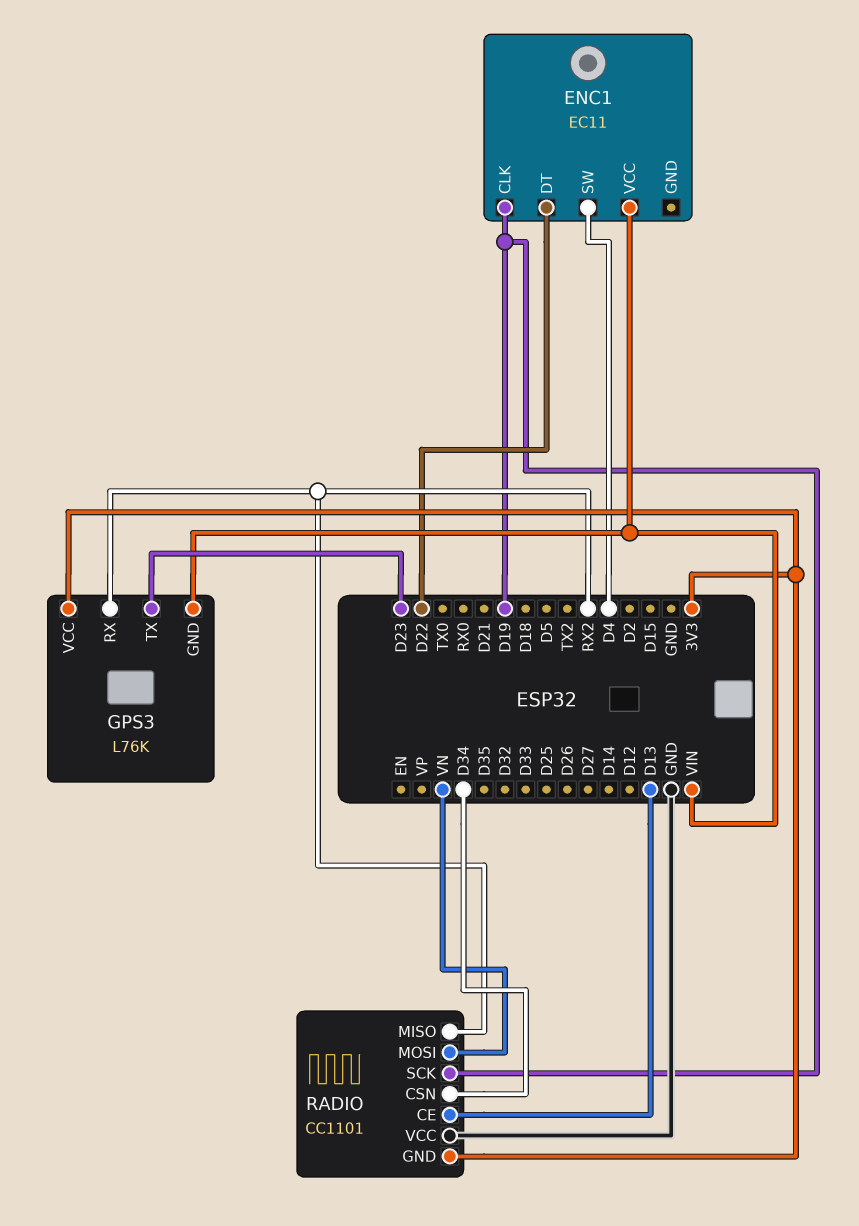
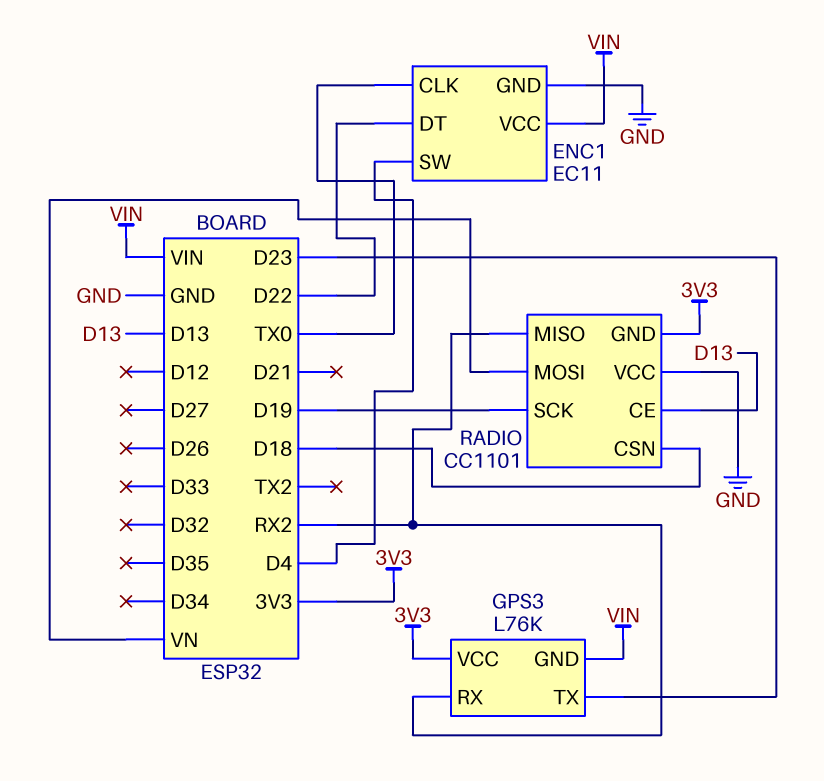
ENC1 pin CLK: D19 -> TX0
ENC1 pin GND: none -> GND
RADIO pin CSN: D34 -> D18

